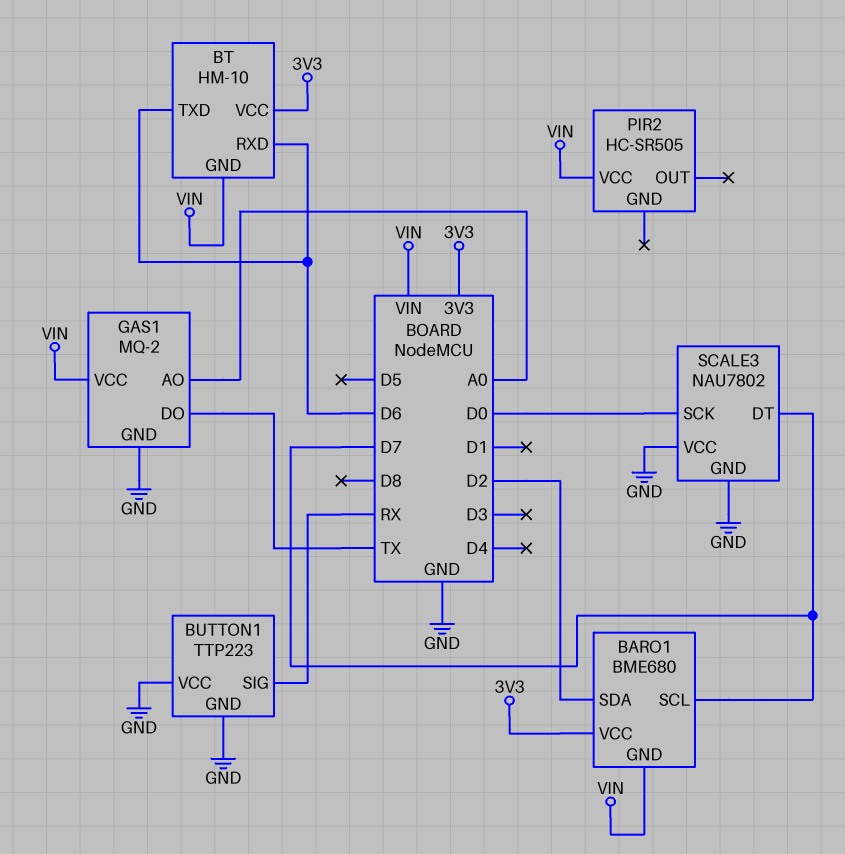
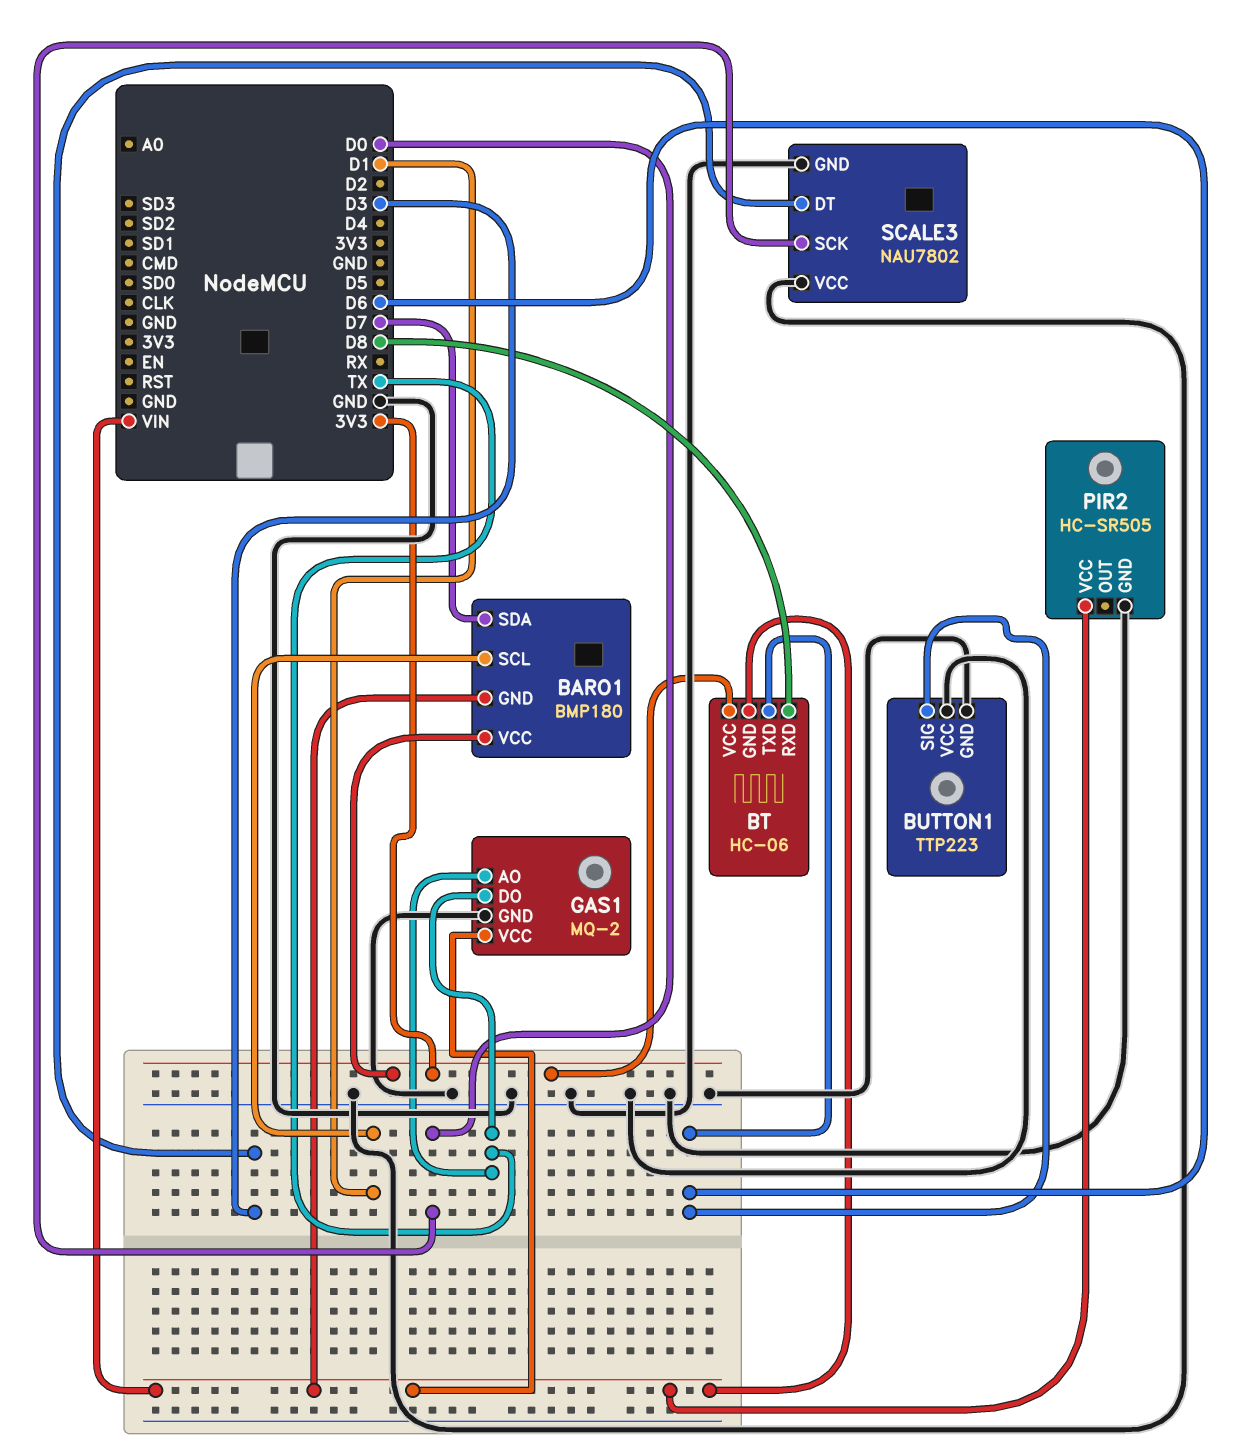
BARO1: BME680 -> BMP180
BARO1 pin SCL: D7 -> D1
BARO1 pin SDA: D2 -> D7
BT: HM-10 -> HC-06
BT pin RXD: D6 -> D8
BUTTON1 pin SIG: RX -> D6
GAS1 pin AO: A0 -> TX
PIR2 pin GND: none -> GND
SCALE3 pin DT: D7 -> D3

